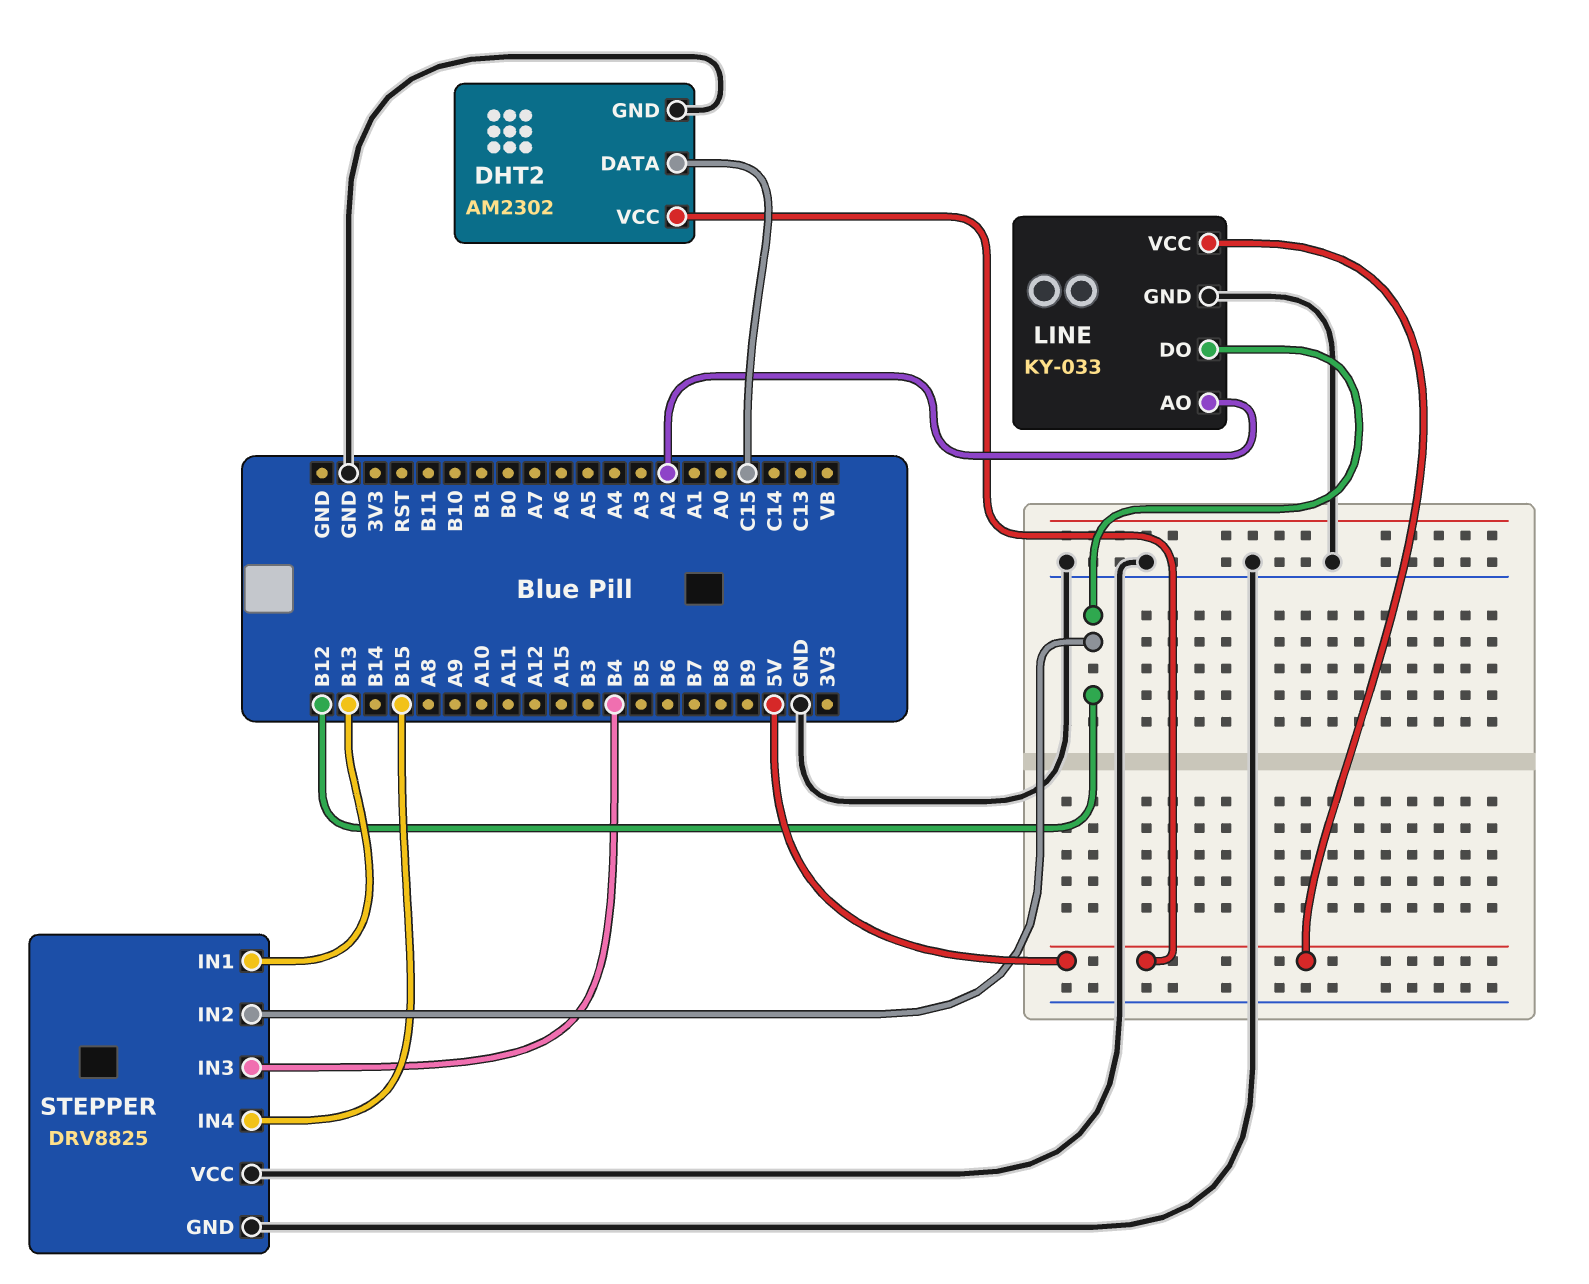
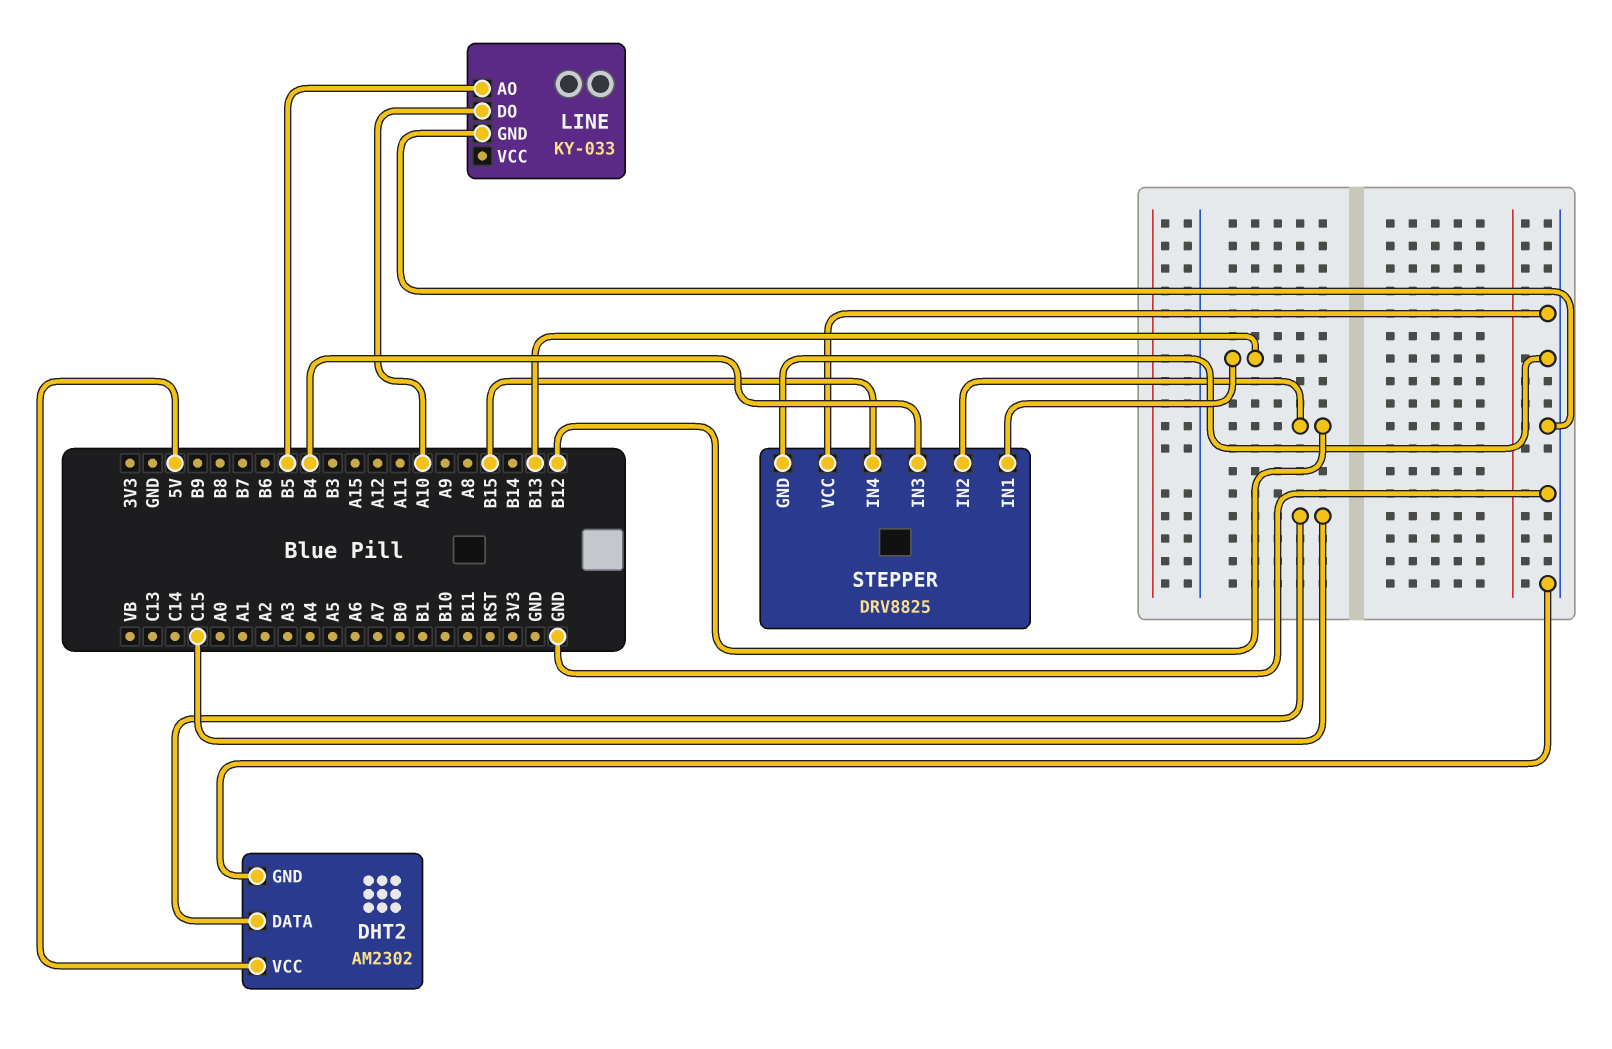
LINE pin AO: A2 -> B5
LINE pin DO: B12 -> A10
LINE pin VCC: 5V -> none

